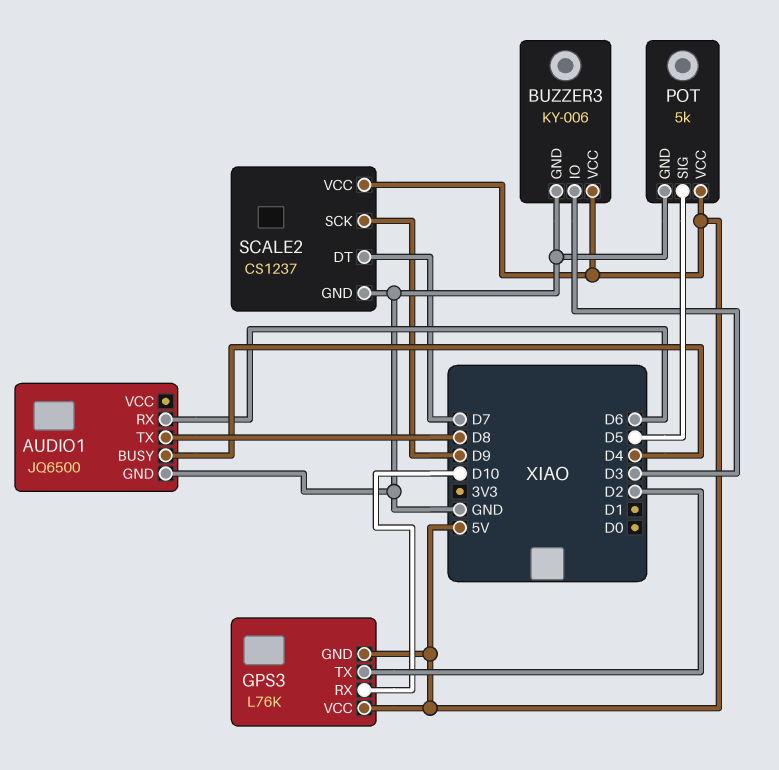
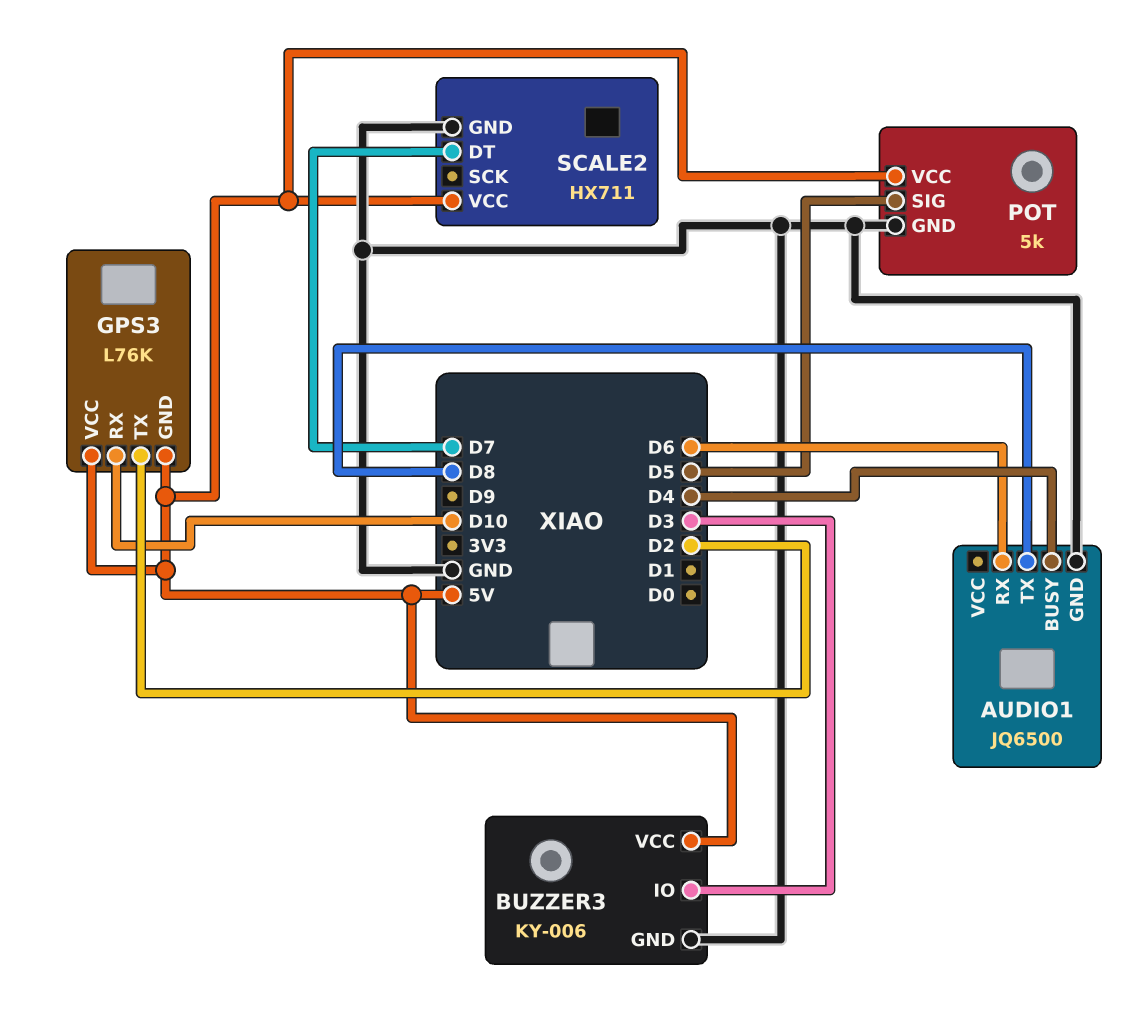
SCALE2: CS1237 -> HX711
SCALE2 pin SCK: D9 -> none

